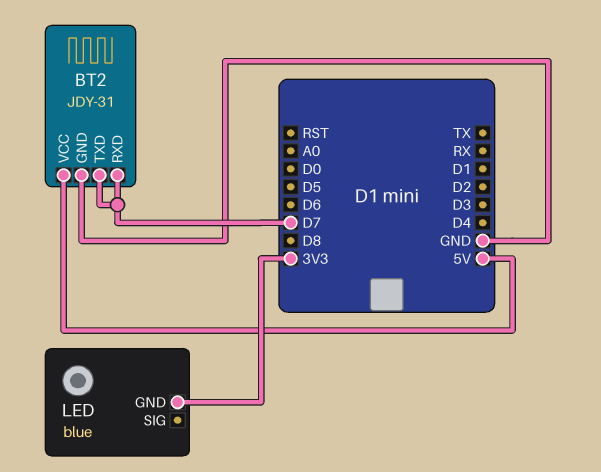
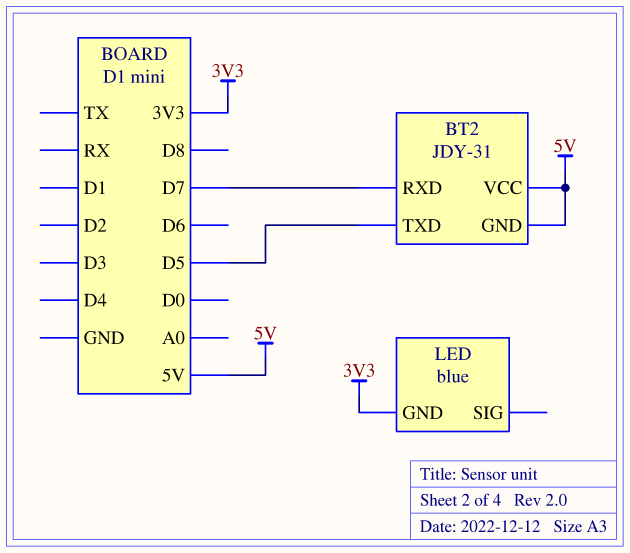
BT2 pin GND: GND -> 5V
BT2 pin TXD: D7 -> D5

